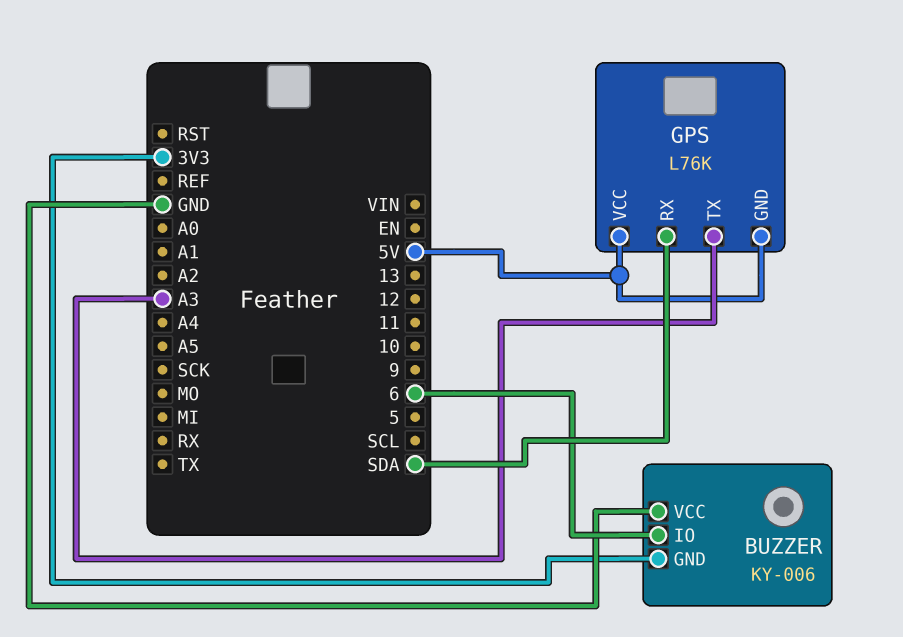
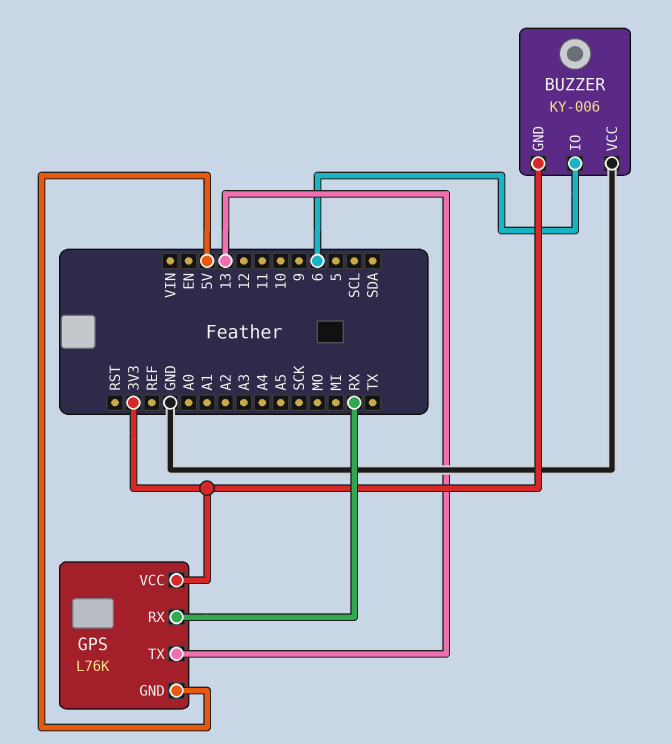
GPS pin RX: SDA -> RX
GPS pin TX: A3 -> 13
GPS pin VCC: 5V -> 3V3

